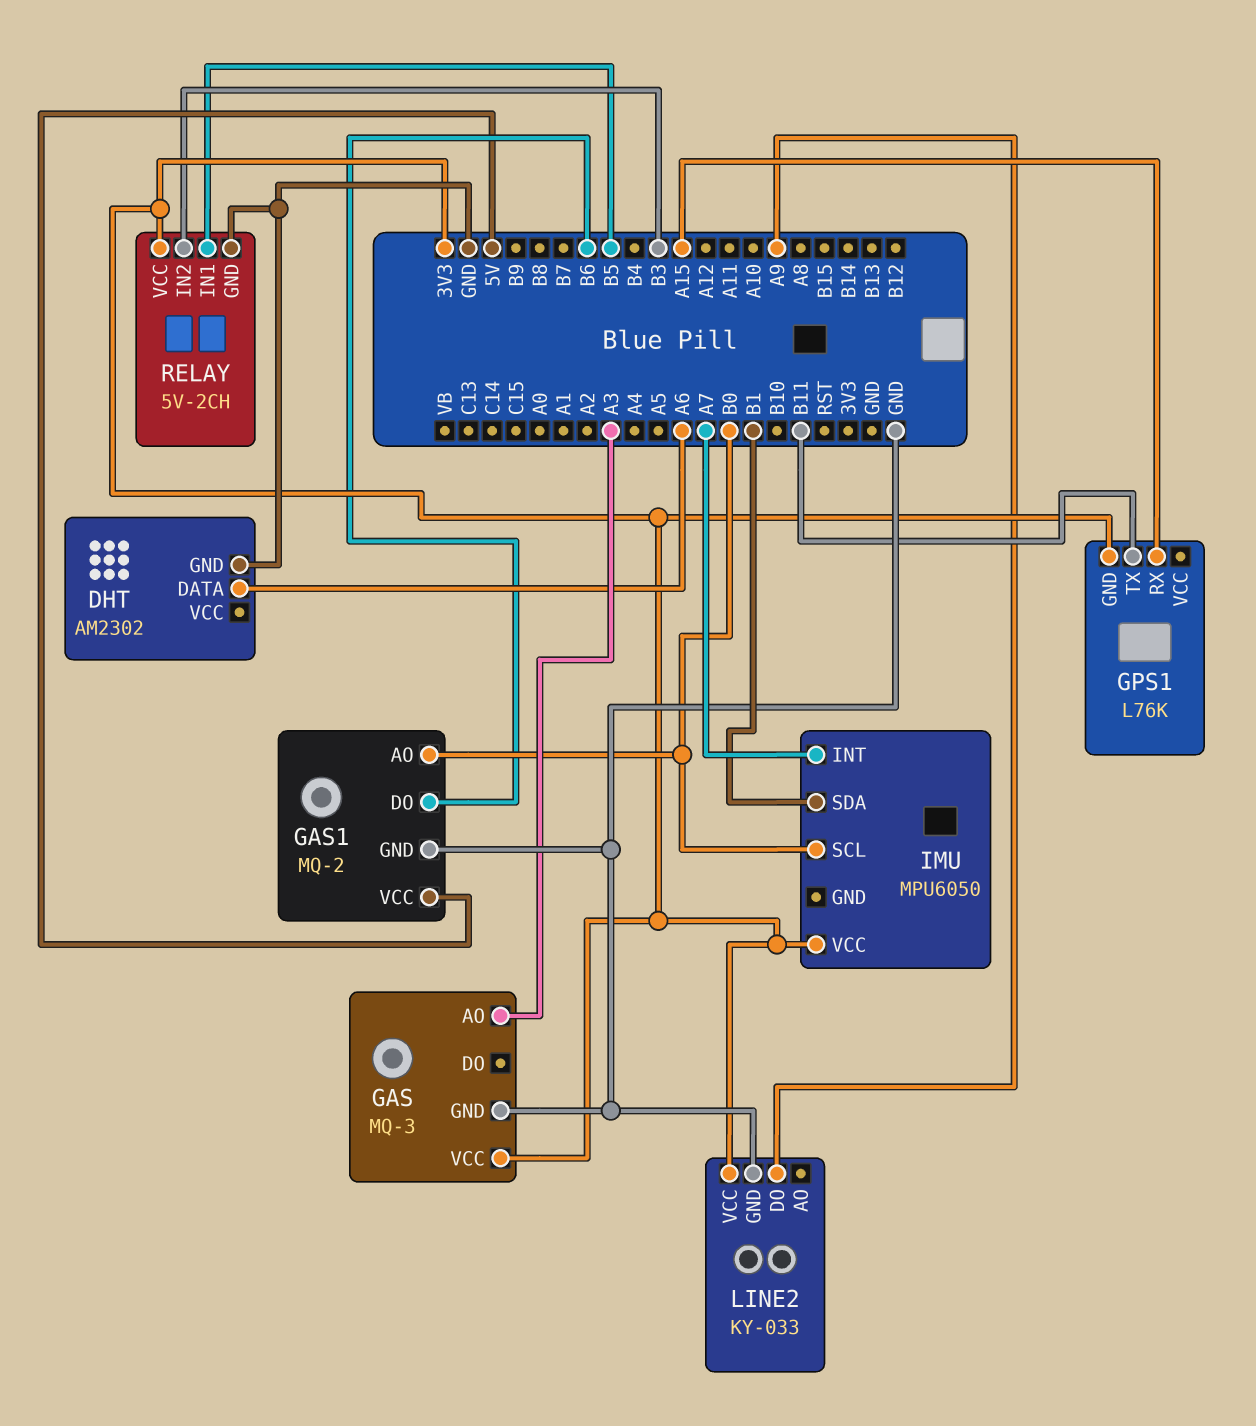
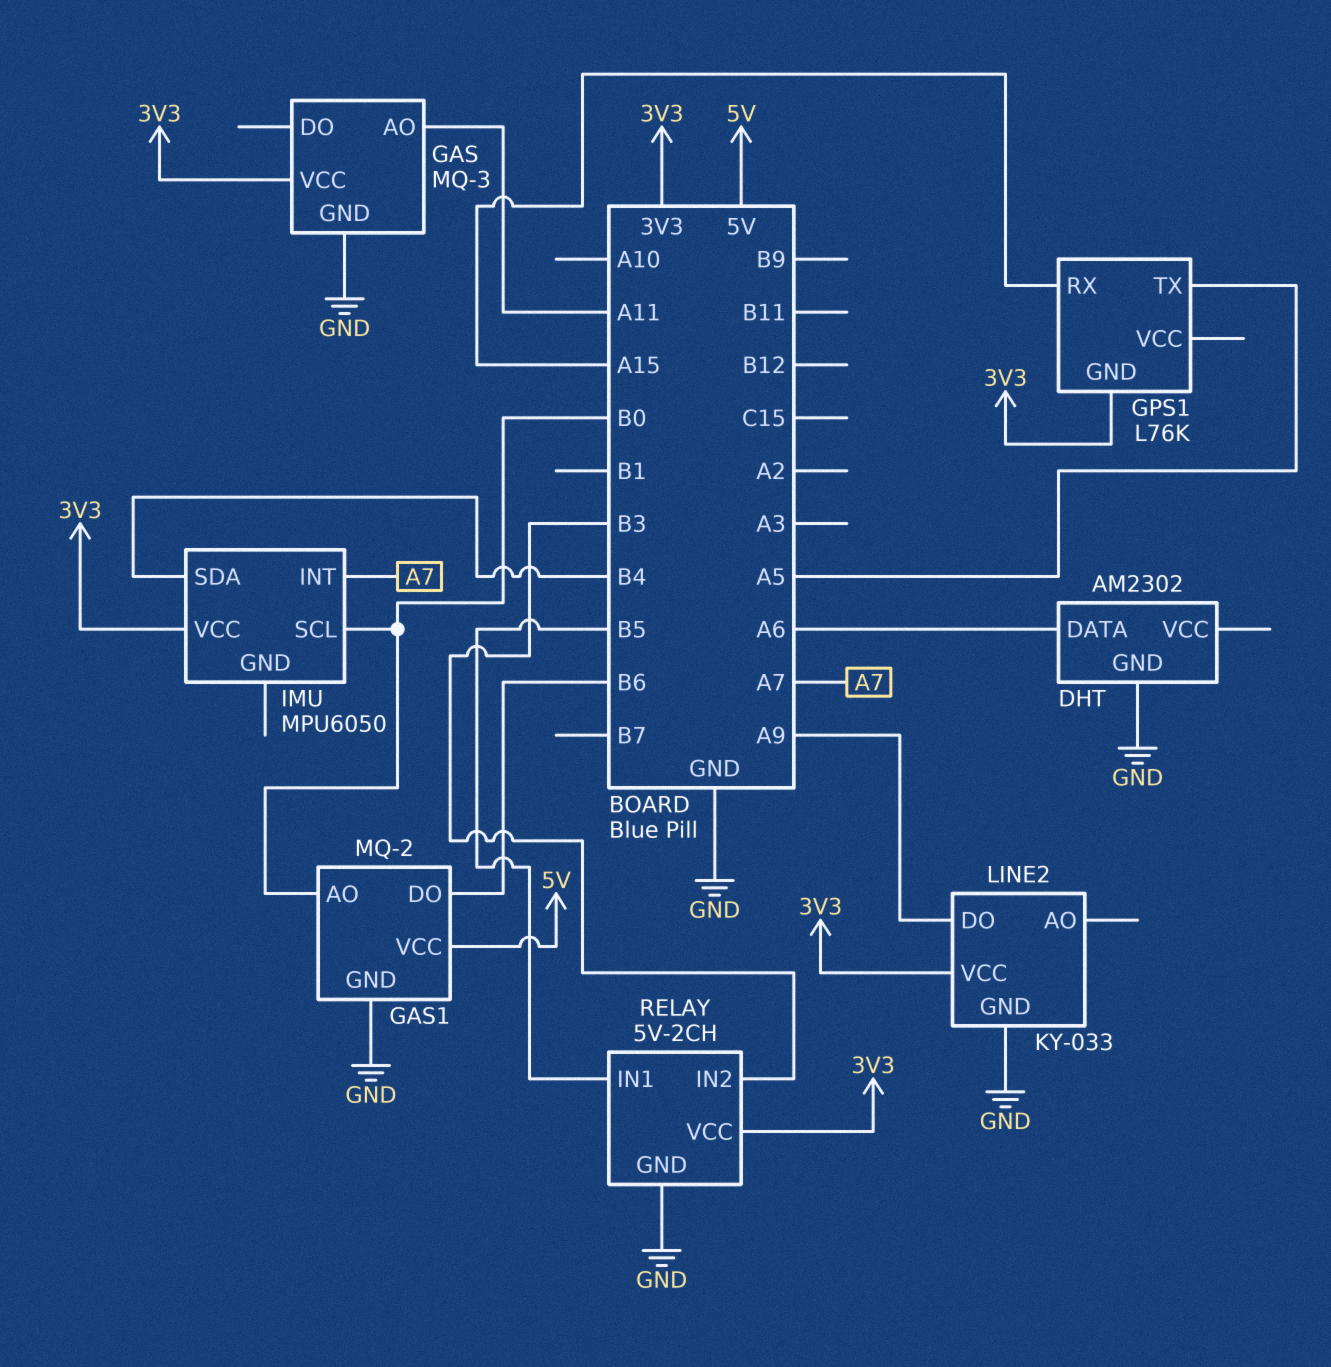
GAS pin AO: A3 -> A11
GPS1 pin TX: B11 -> A5
IMU pin SDA: B1 -> B4

